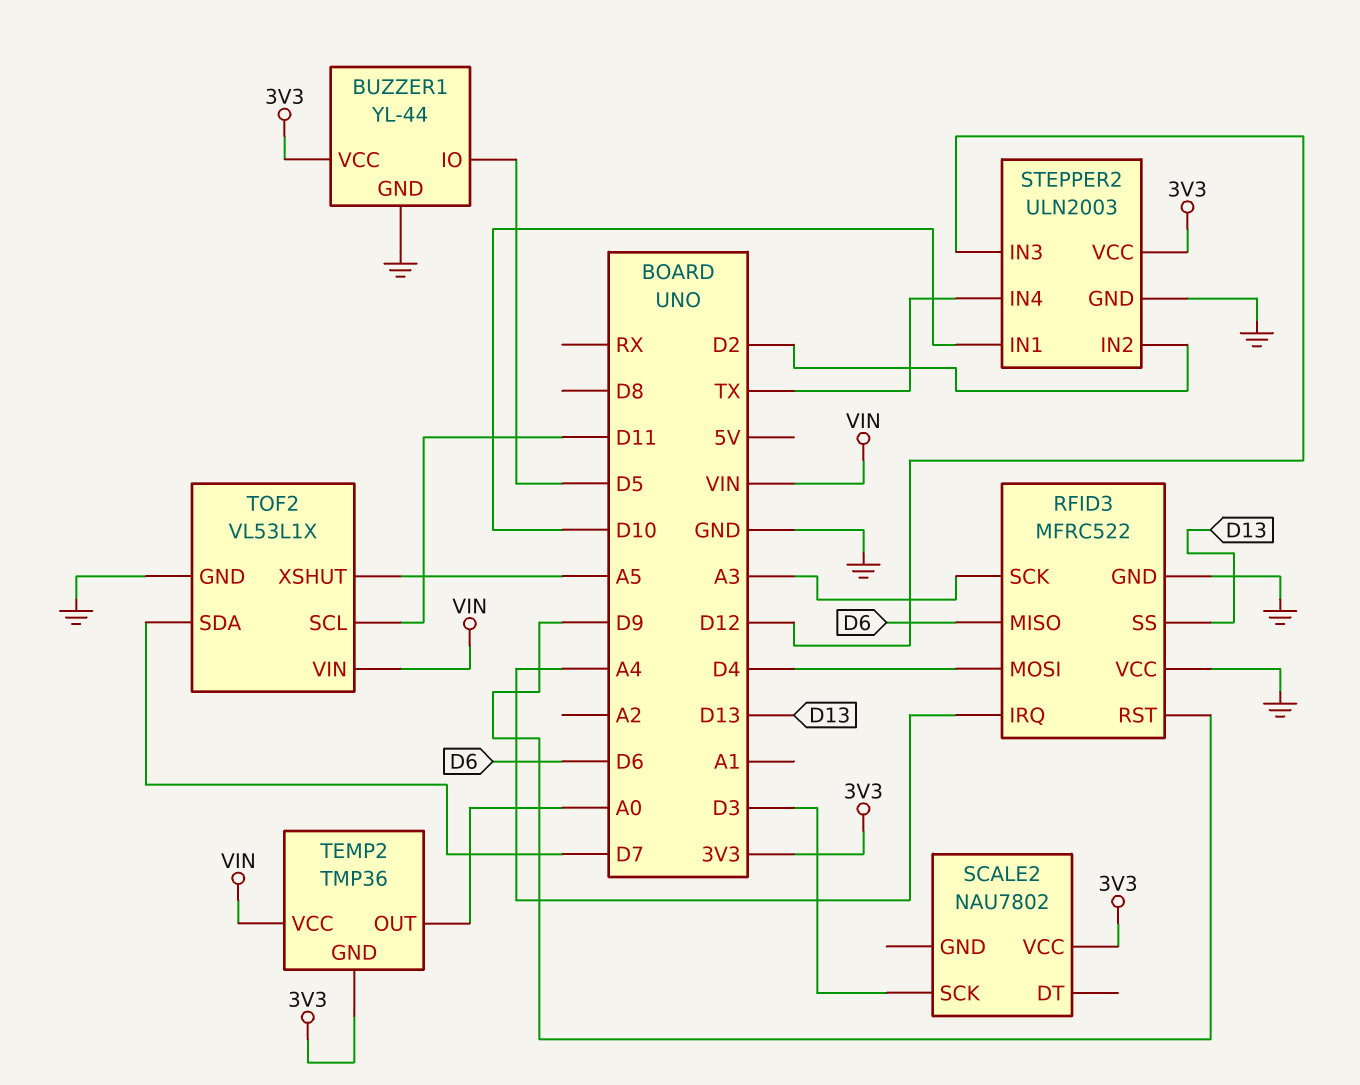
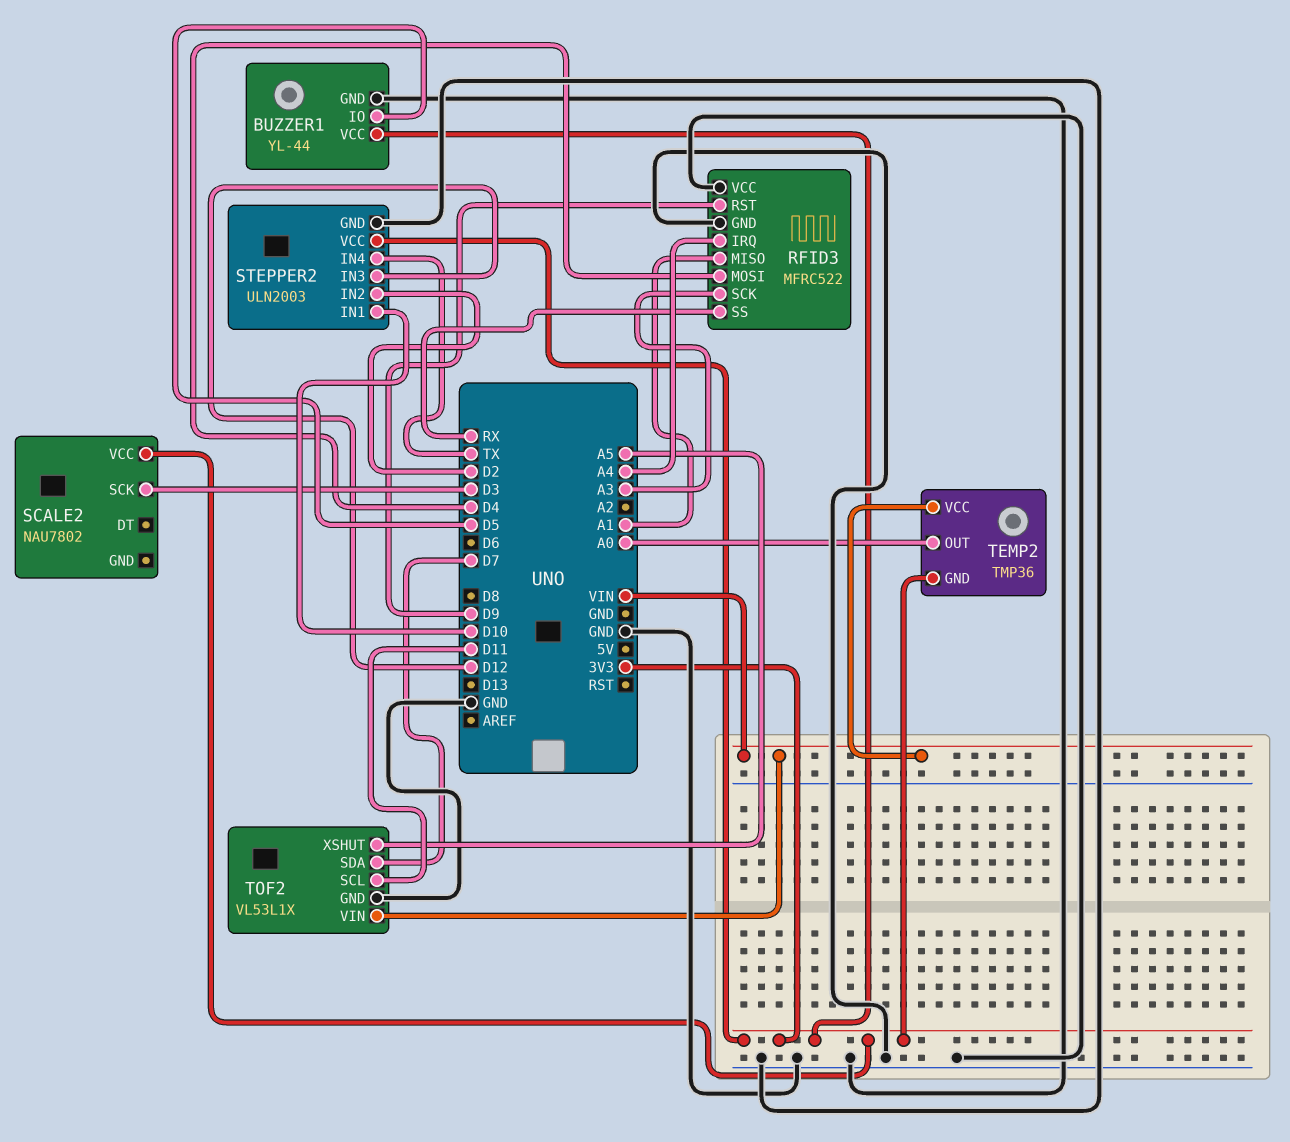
RFID3 pin MISO: D6 -> A1
RFID3 pin SS: D13 -> RX

